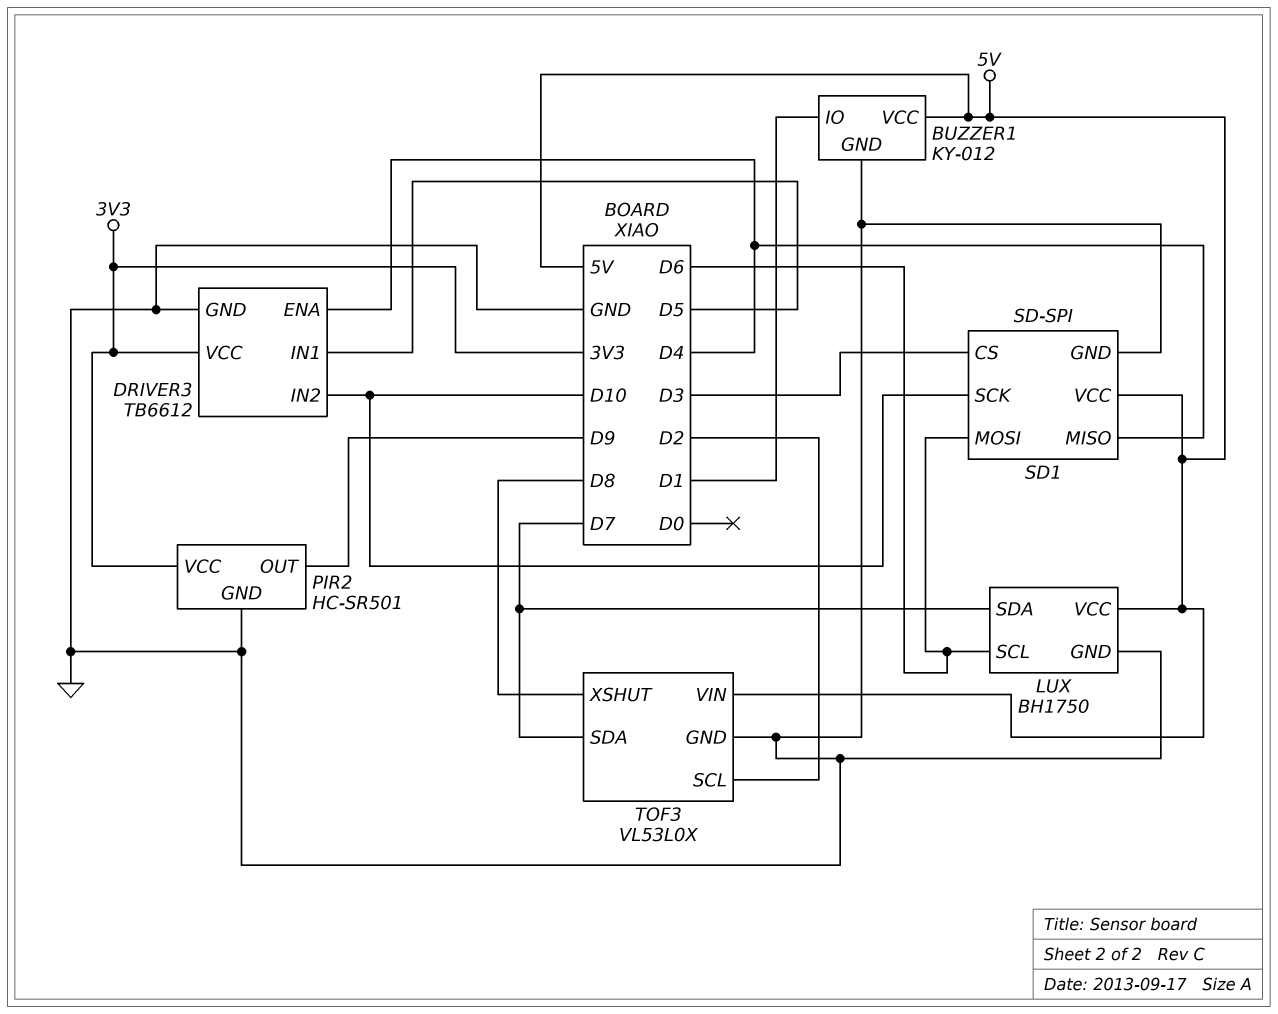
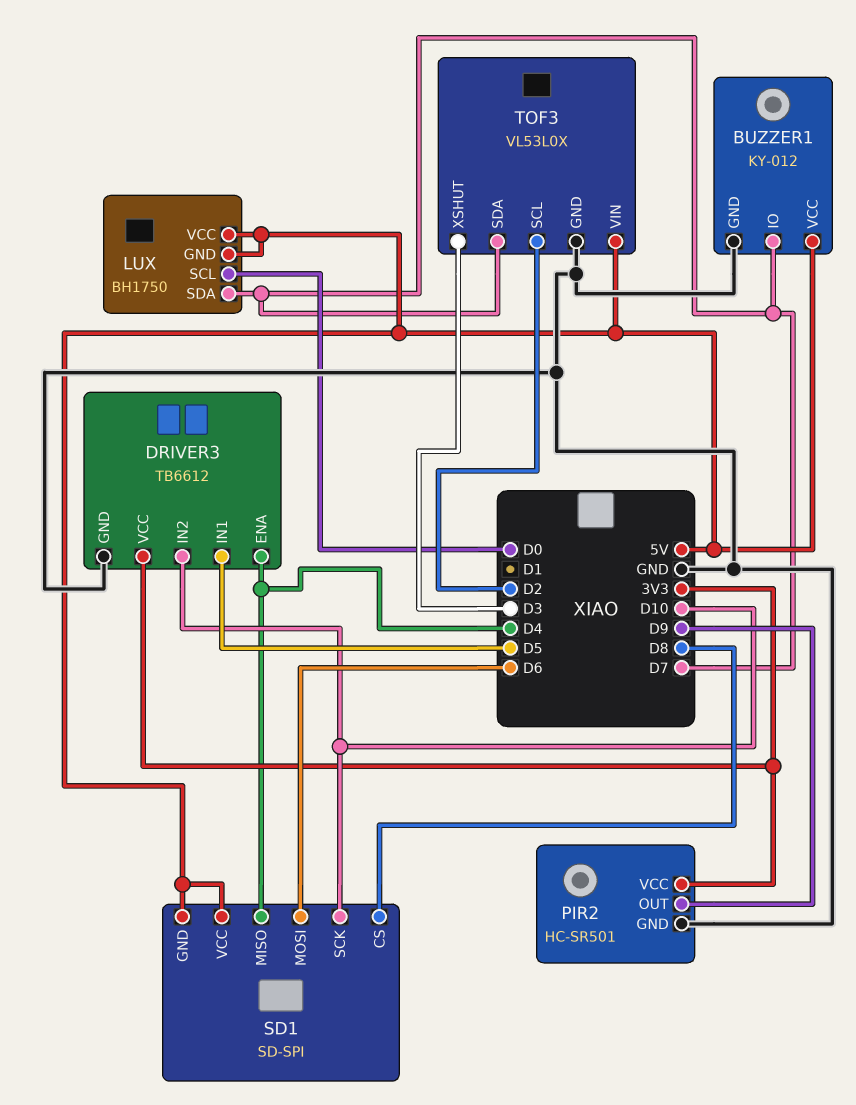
BUZZER1 pin IO: D1 -> D7
LUX pin GND: GND -> 5V
LUX pin SCL: D6 -> D0
SD1 pin CS: D3 -> D8
SD1 pin GND: GND -> 5V
TOF3 pin XSHUT: D8 -> D3

